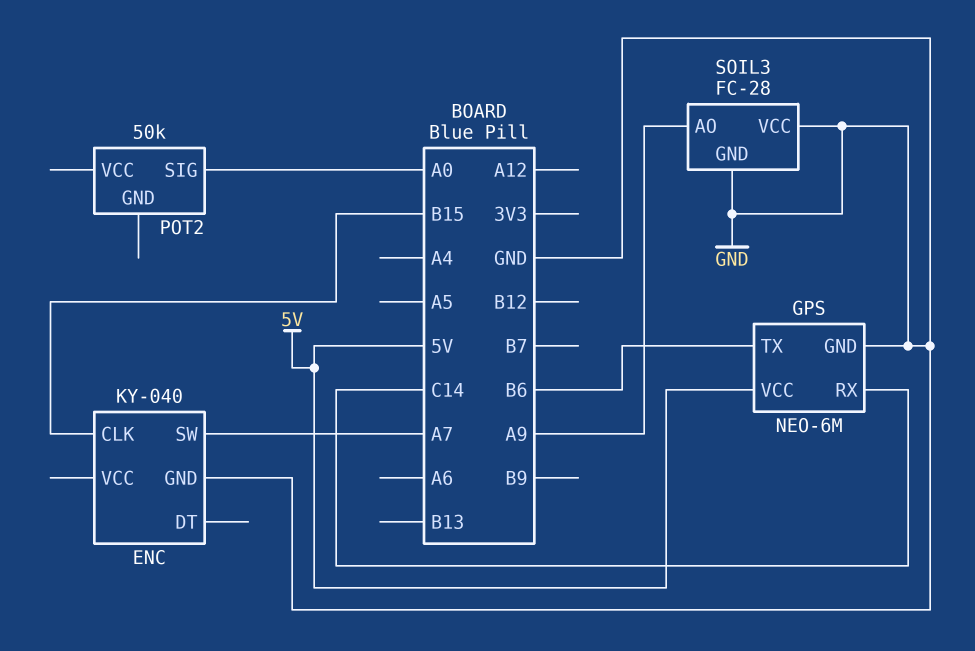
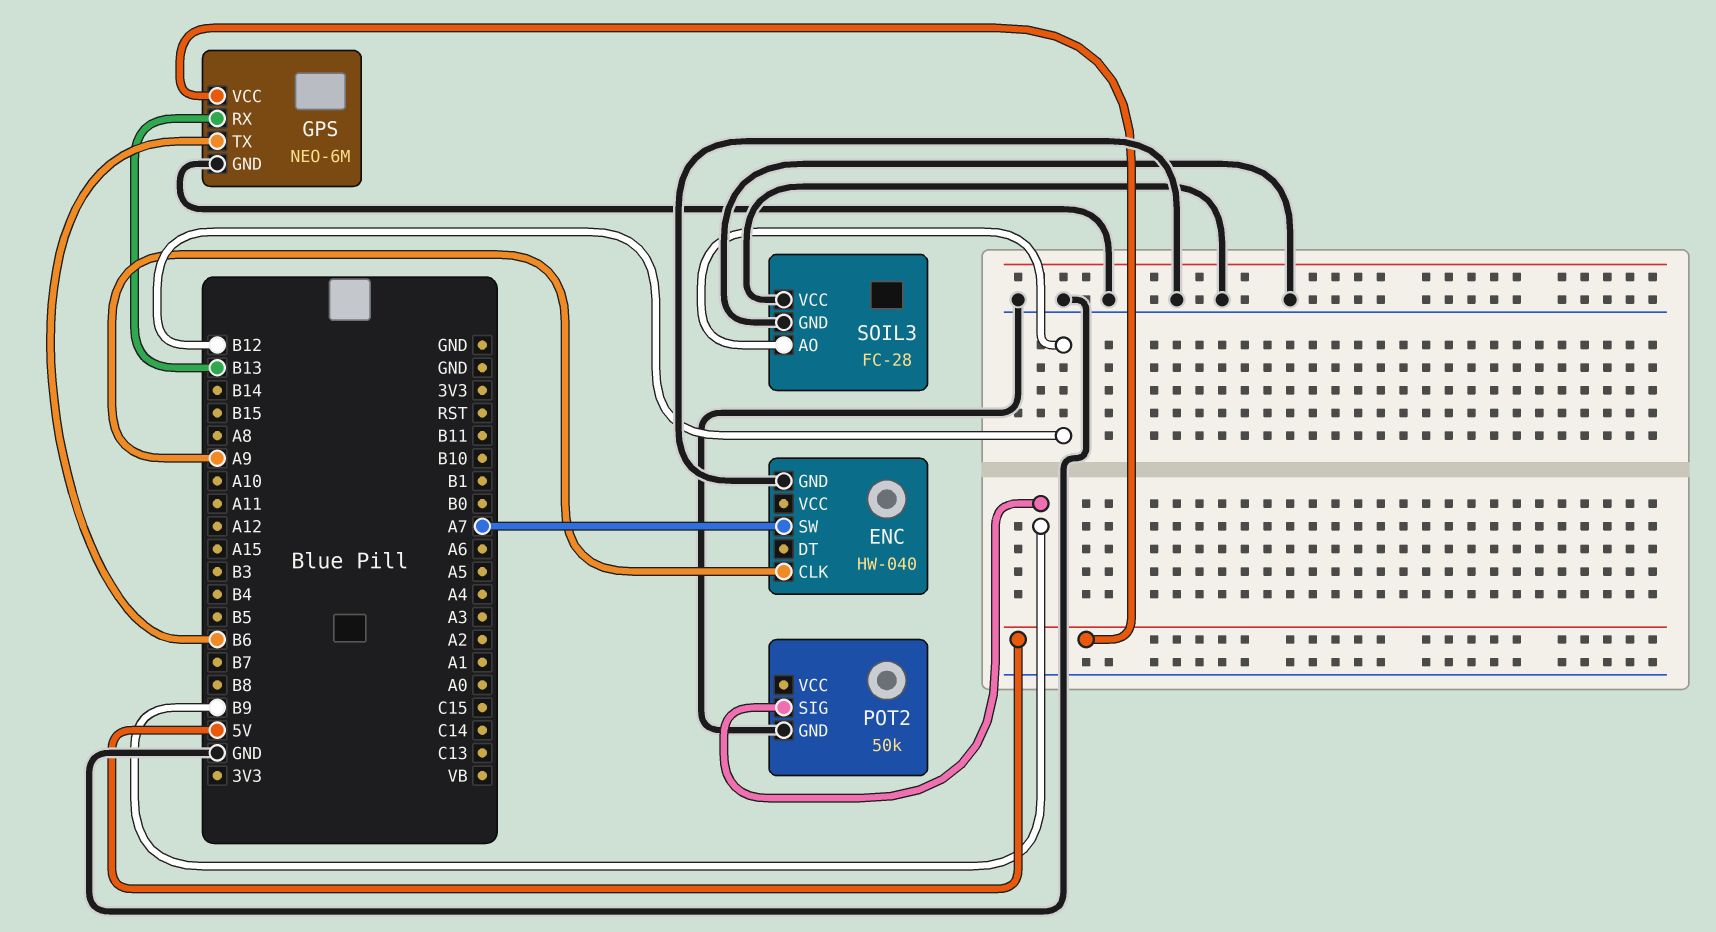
ENC: KY-040 -> HW-040
ENC pin CLK: B15 -> A9
GPS pin RX: C14 -> B13
POT2 pin GND: none -> GND
POT2 pin SIG: A0 -> B9
SOIL3 pin AO: A9 -> B12

